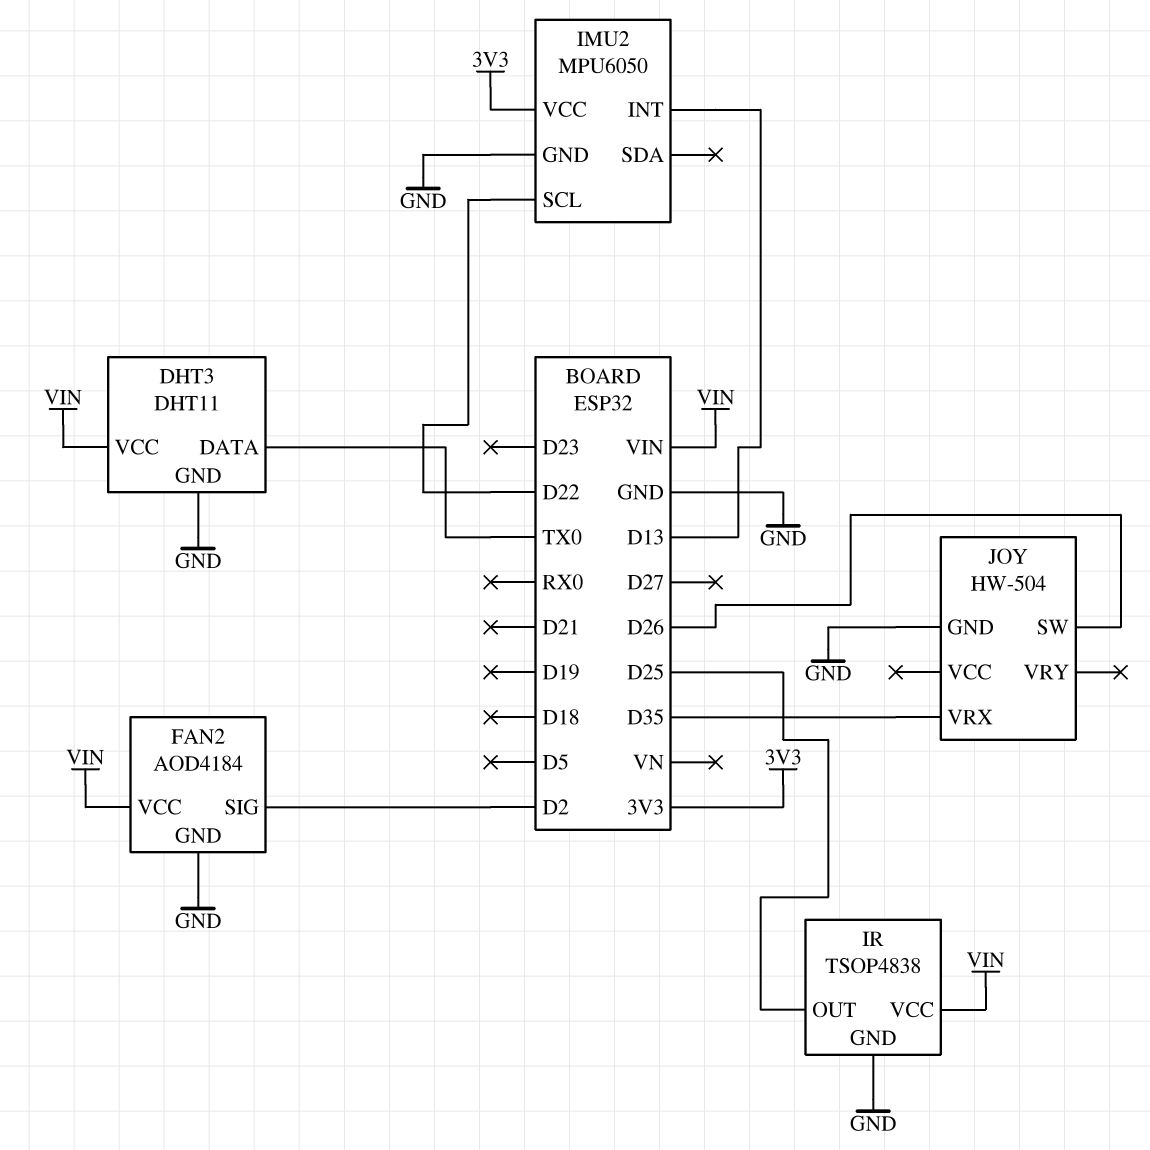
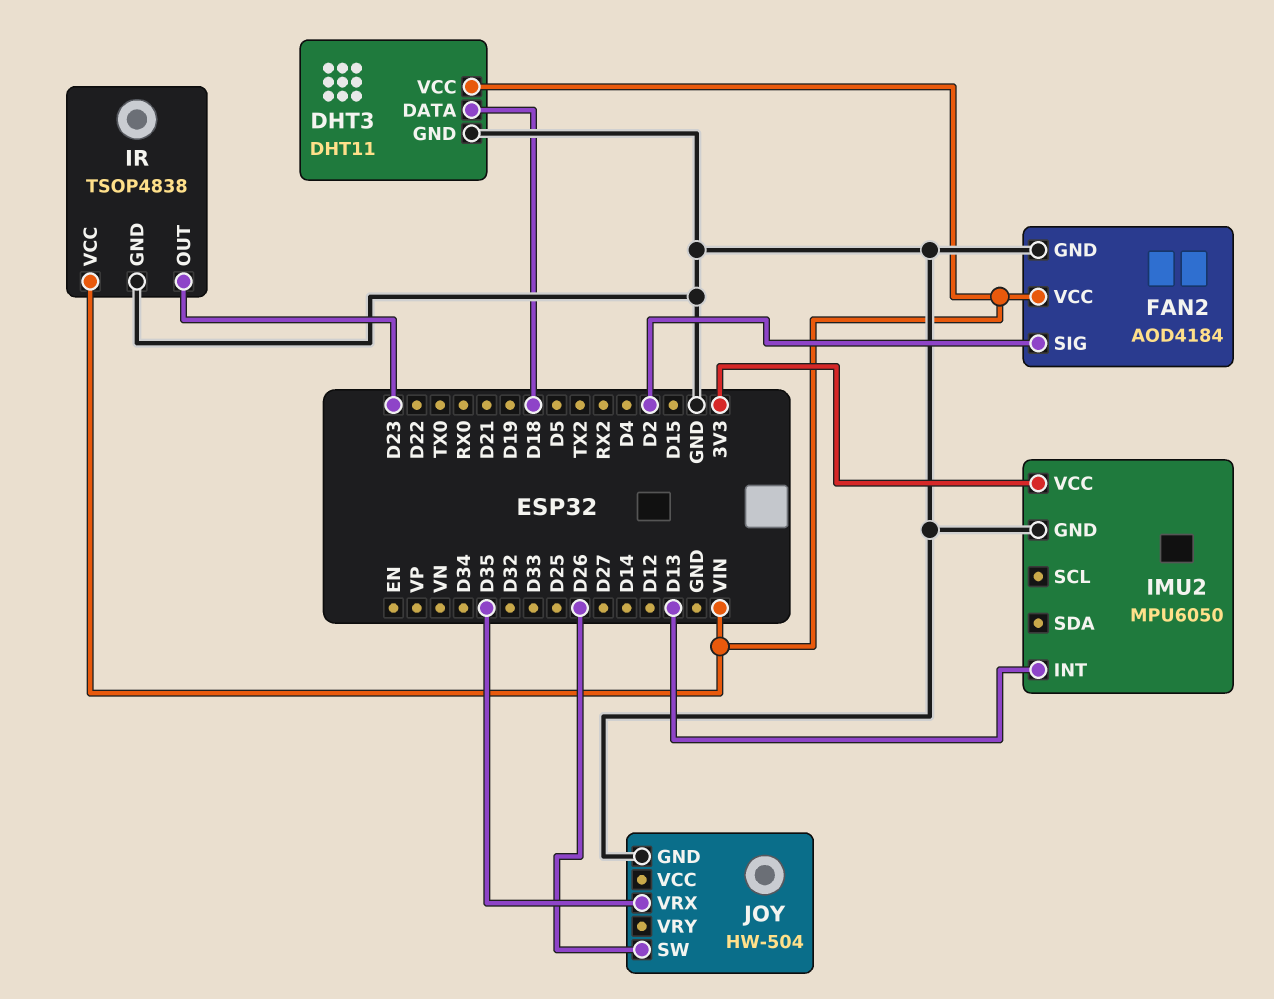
DHT3 pin DATA: TX0 -> D18
IMU2 pin SCL: D22 -> none
IR pin OUT: D25 -> D23

